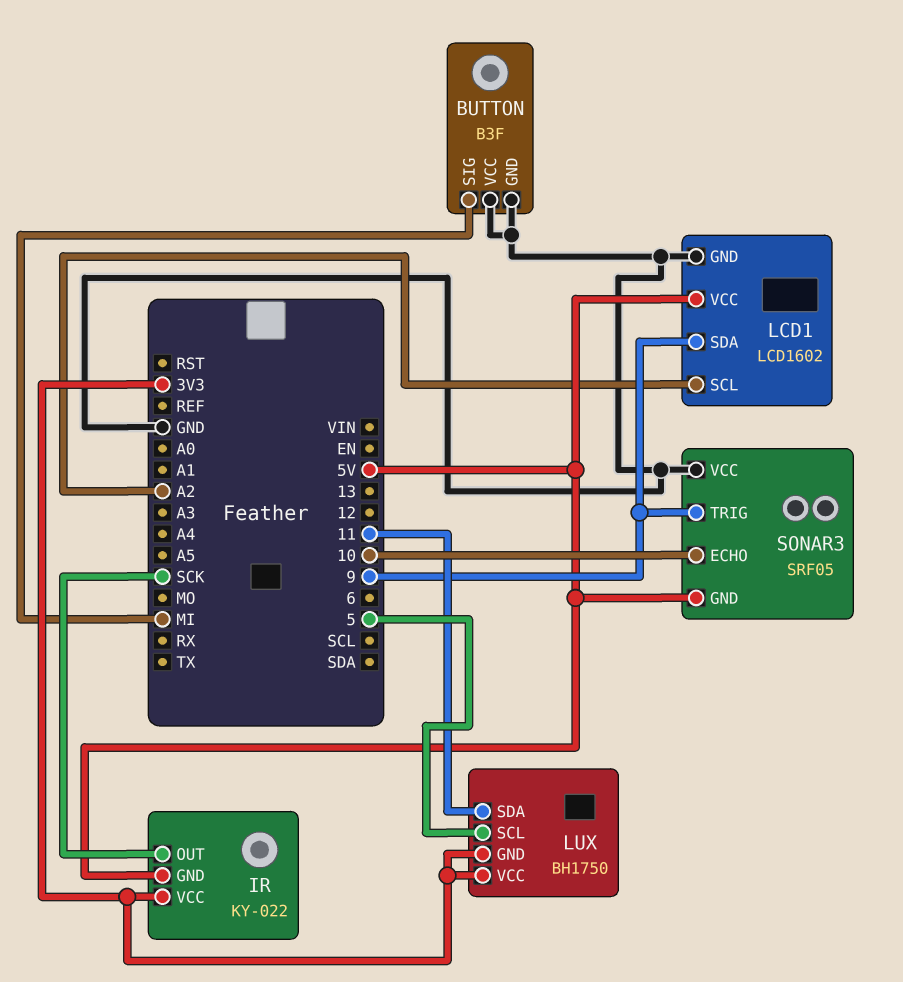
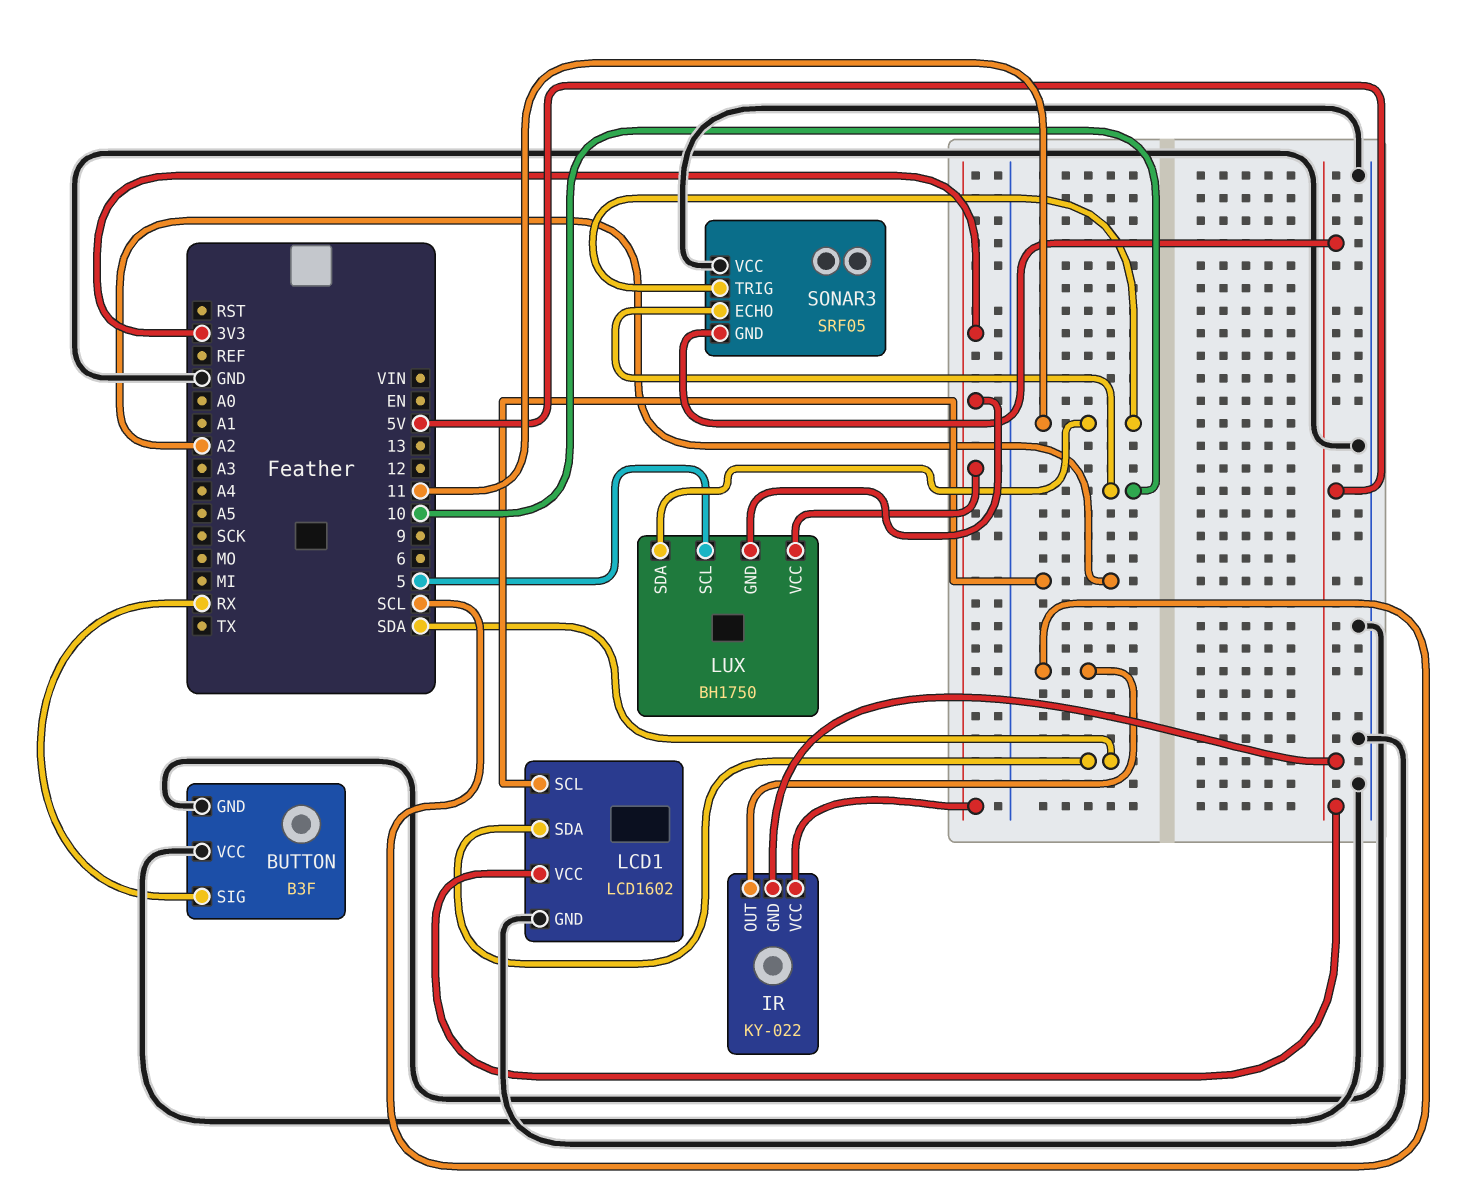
BUTTON pin SIG: MI -> RX
IR pin OUT: SCK -> SCL
LCD1 pin SDA: 9 -> SDA
SONAR3 pin TRIG: 9 -> 11

